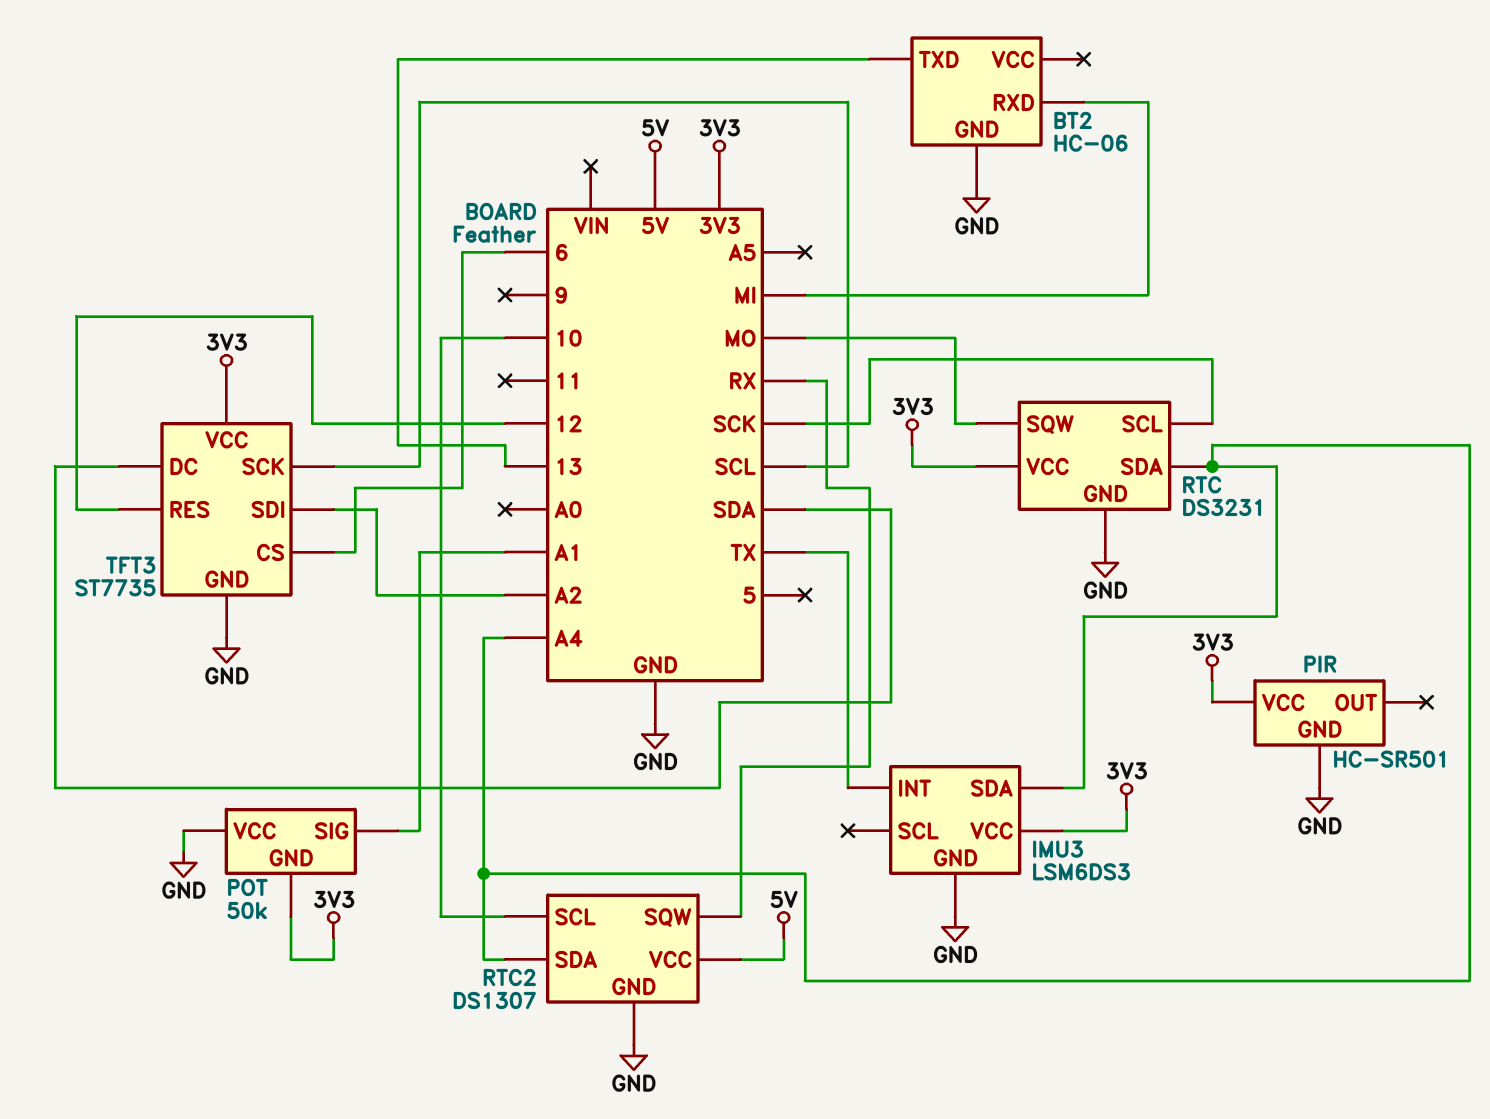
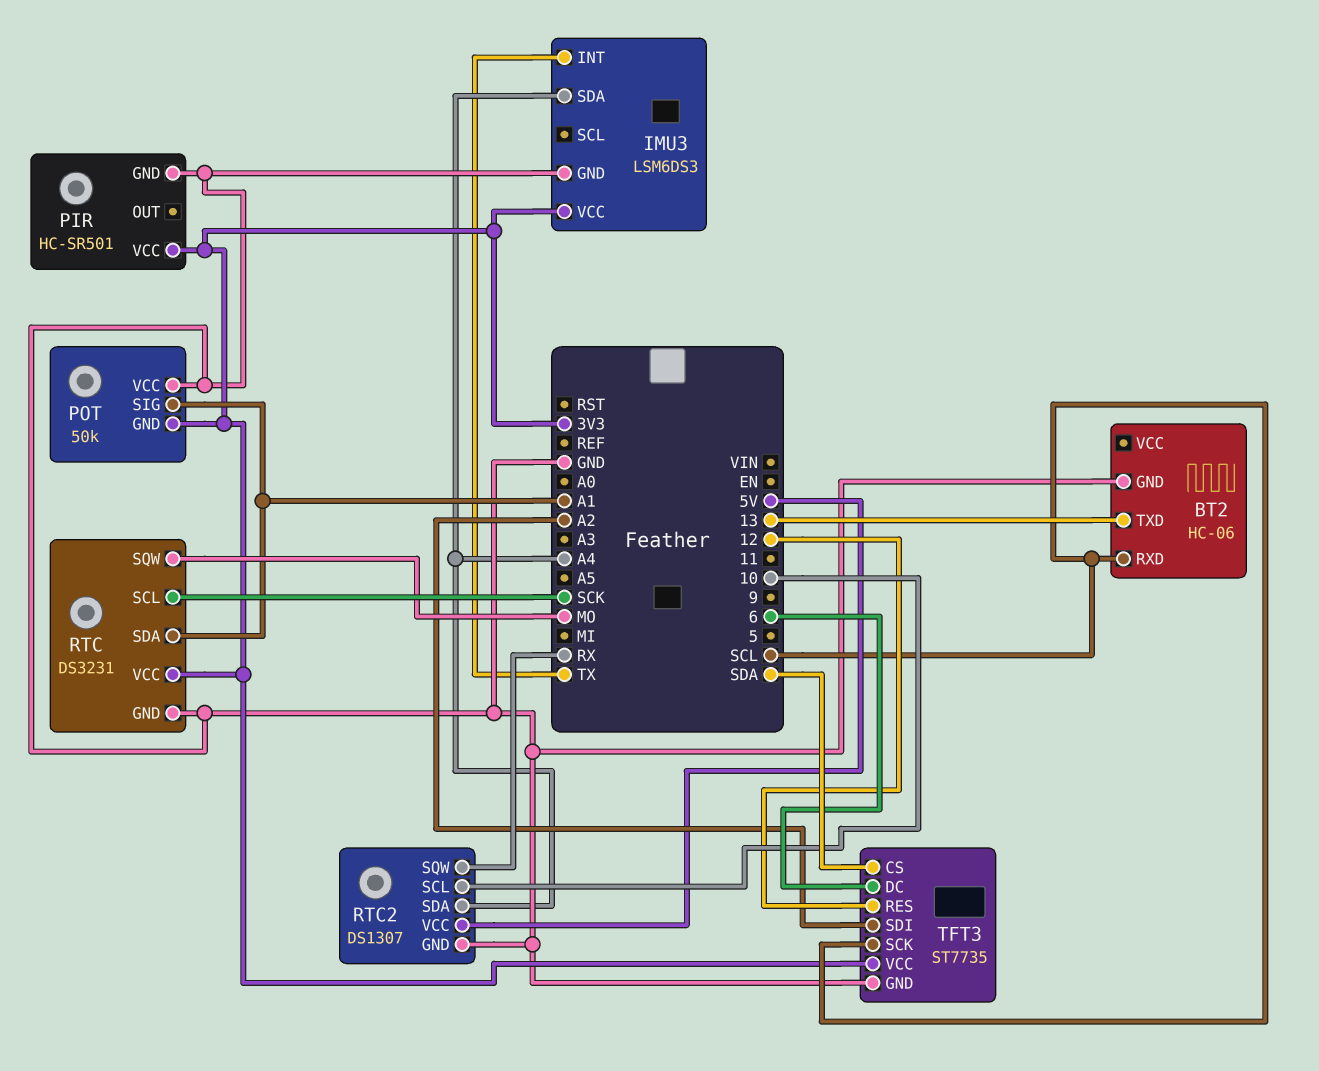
BT2 pin RXD: MI -> SCL
RTC pin SDA: A4 -> A1
TFT3 pin CS: 6 -> SDA
TFT3 pin DC: SDA -> 6

